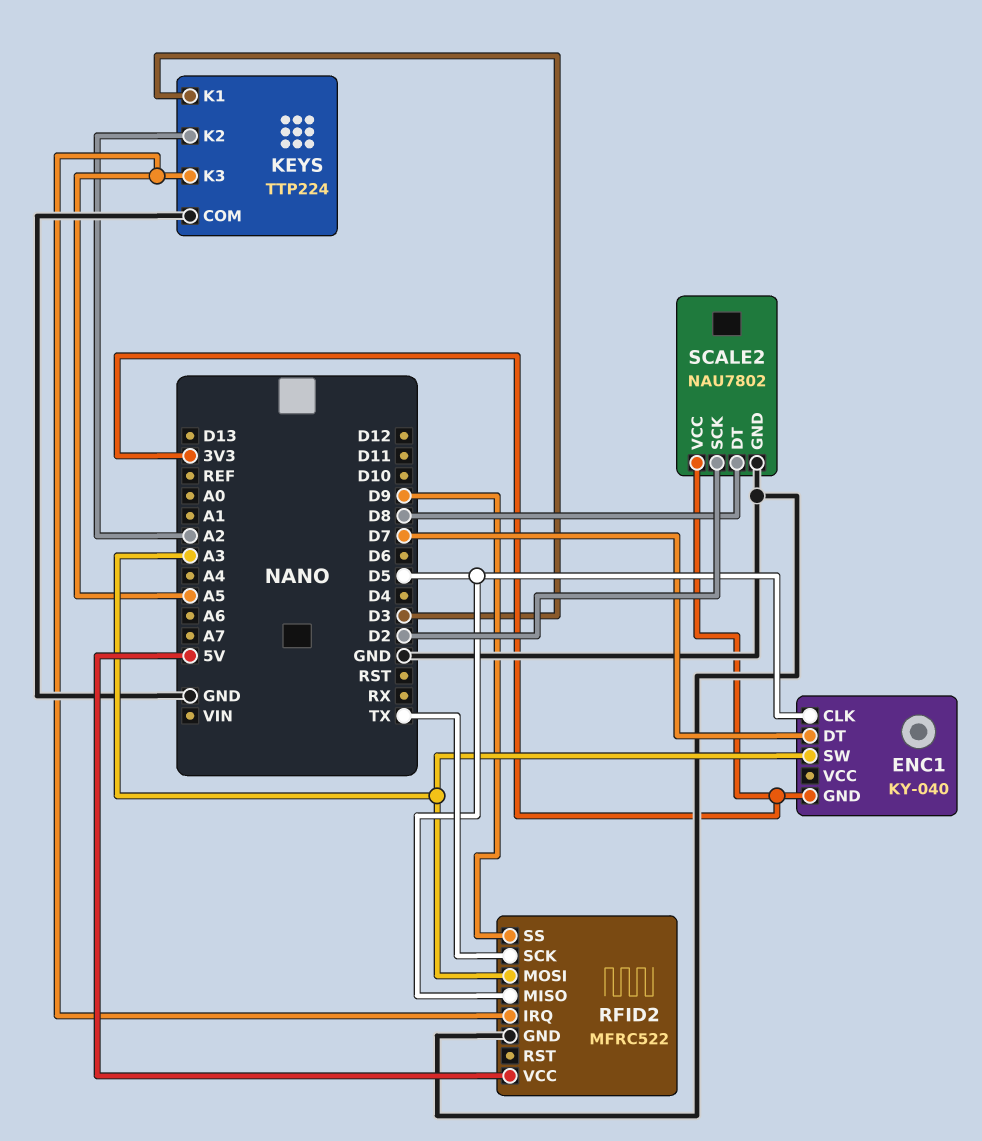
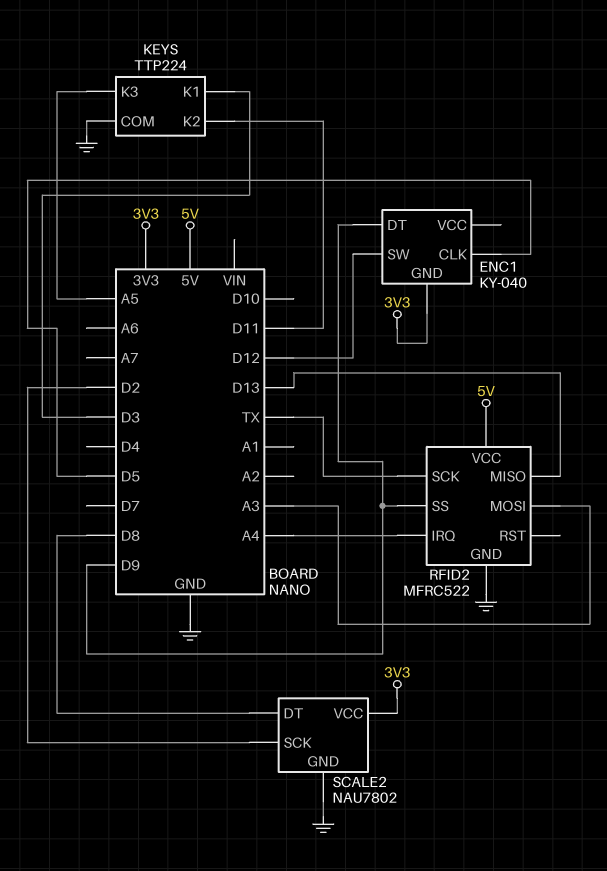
ENC1 pin DT: D7 -> D9
ENC1 pin SW: A3 -> D12
KEYS pin K2: A2 -> D11
RFID2 pin IRQ: A5 -> A4
RFID2 pin MISO: D5 -> D13

